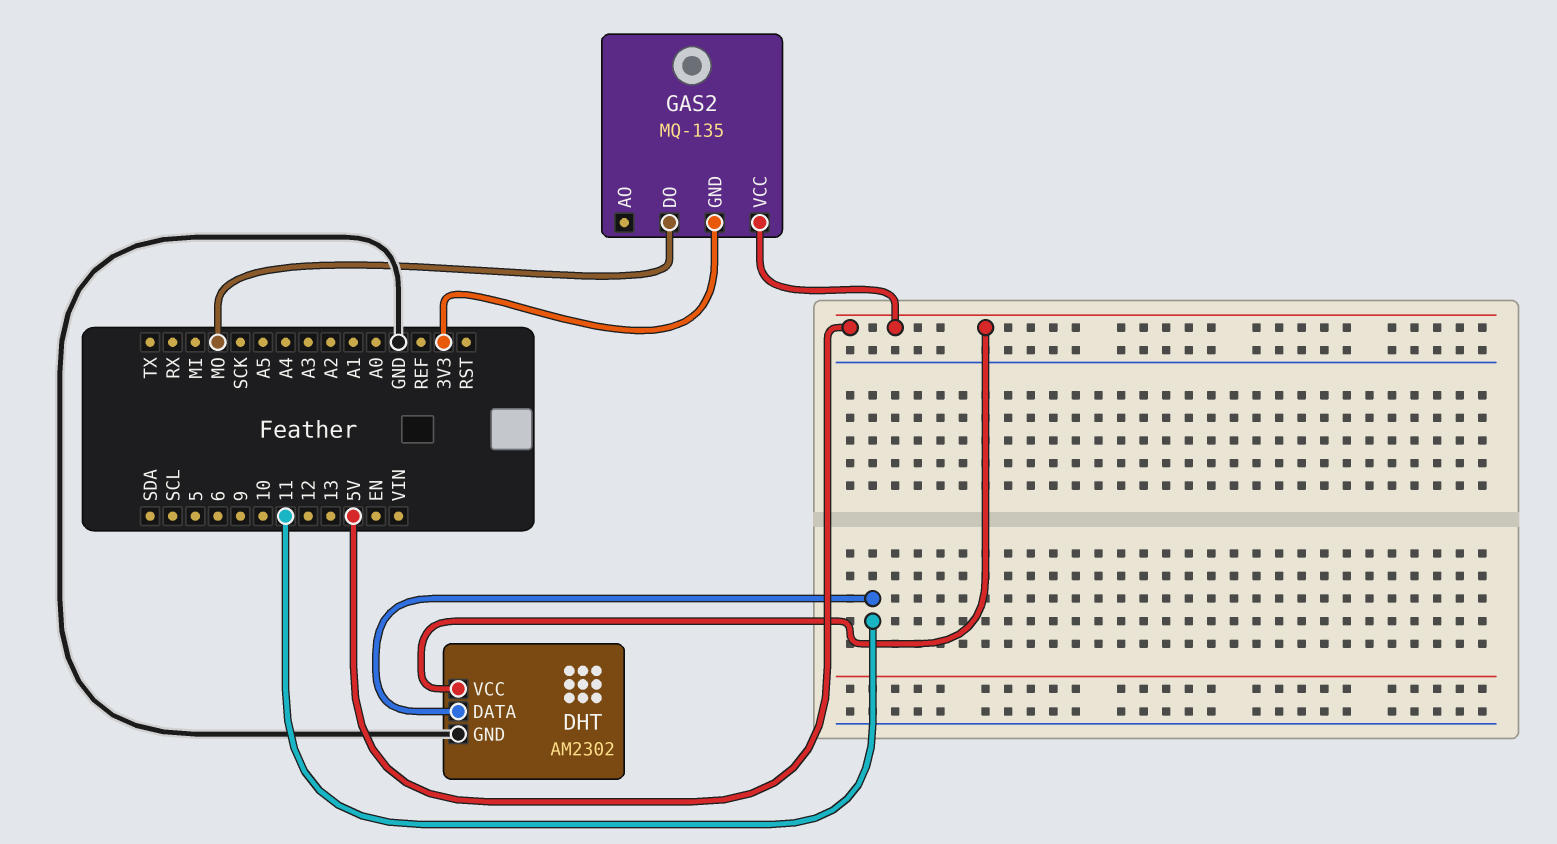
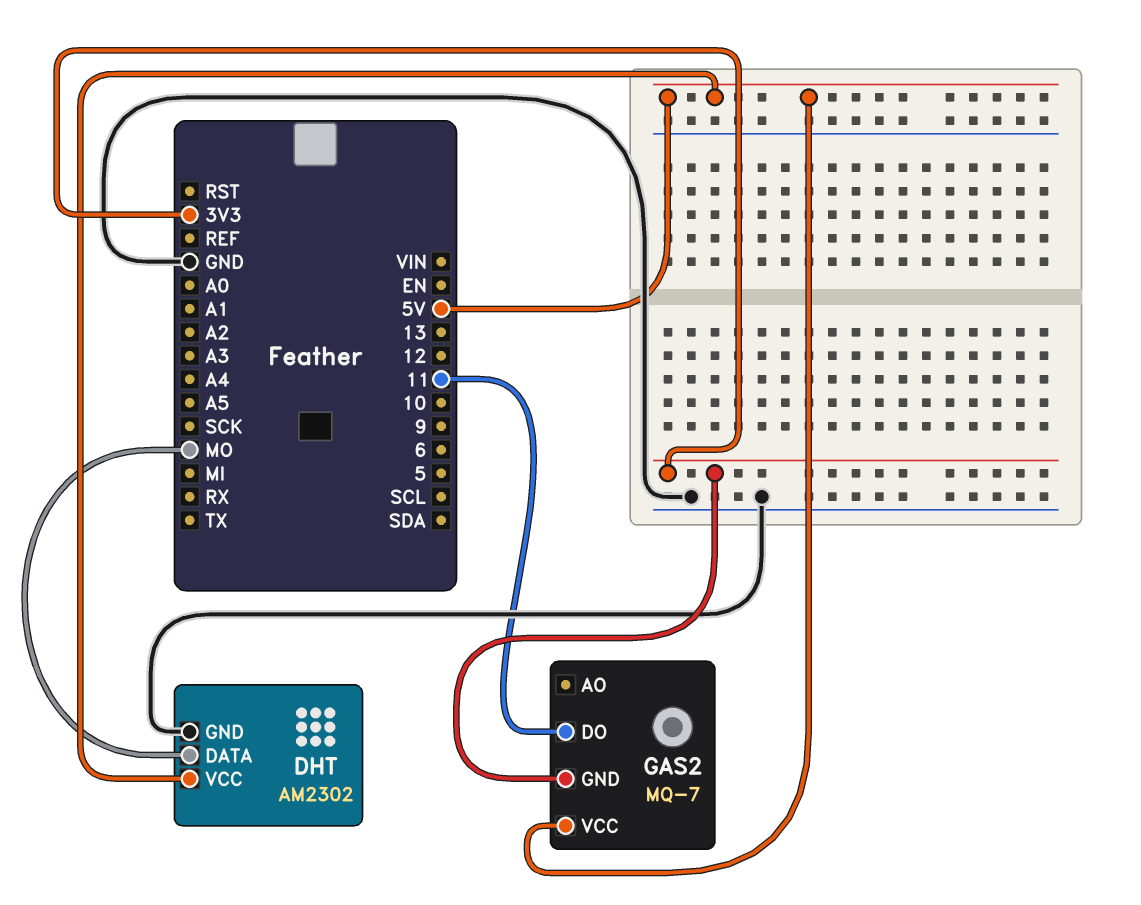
DHT pin DATA: 11 -> MO
GAS2: MQ-135 -> MQ-7
GAS2 pin DO: MO -> 11

